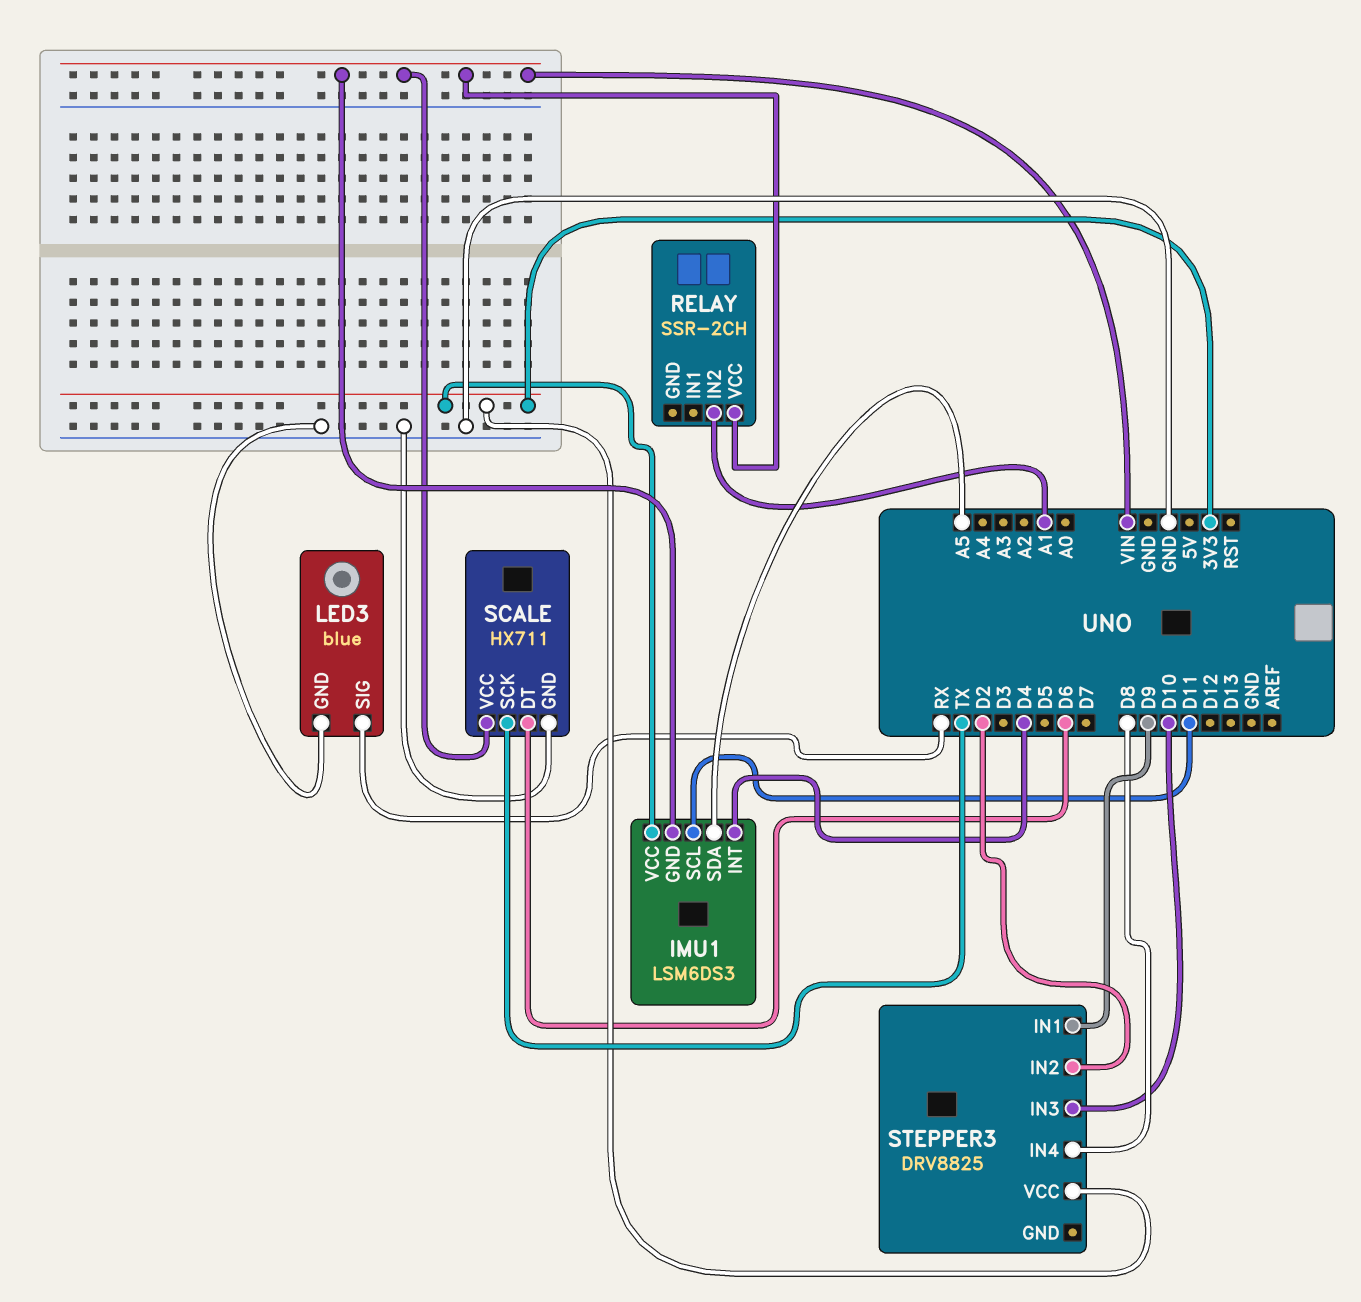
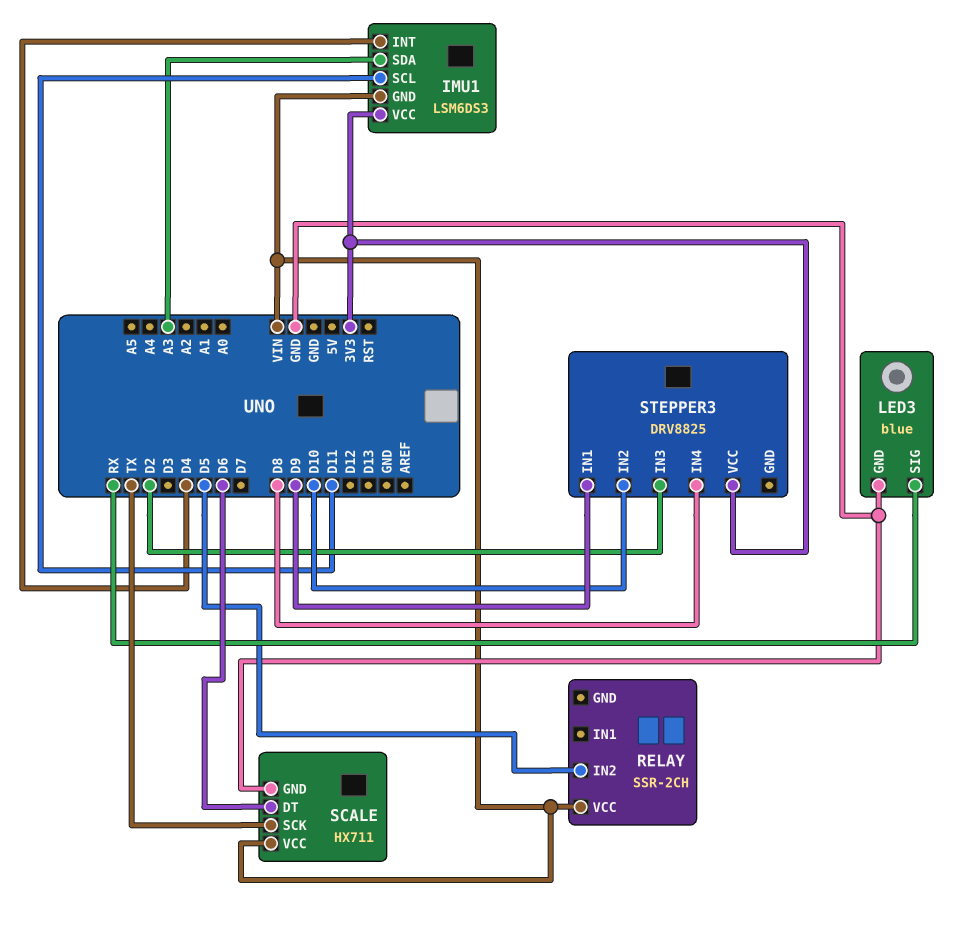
IMU1 pin SDA: A5 -> A3
RELAY pin IN2: A1 -> D5
STEPPER3 pin IN2: D2 -> D10
STEPPER3 pin IN3: D10 -> D2

